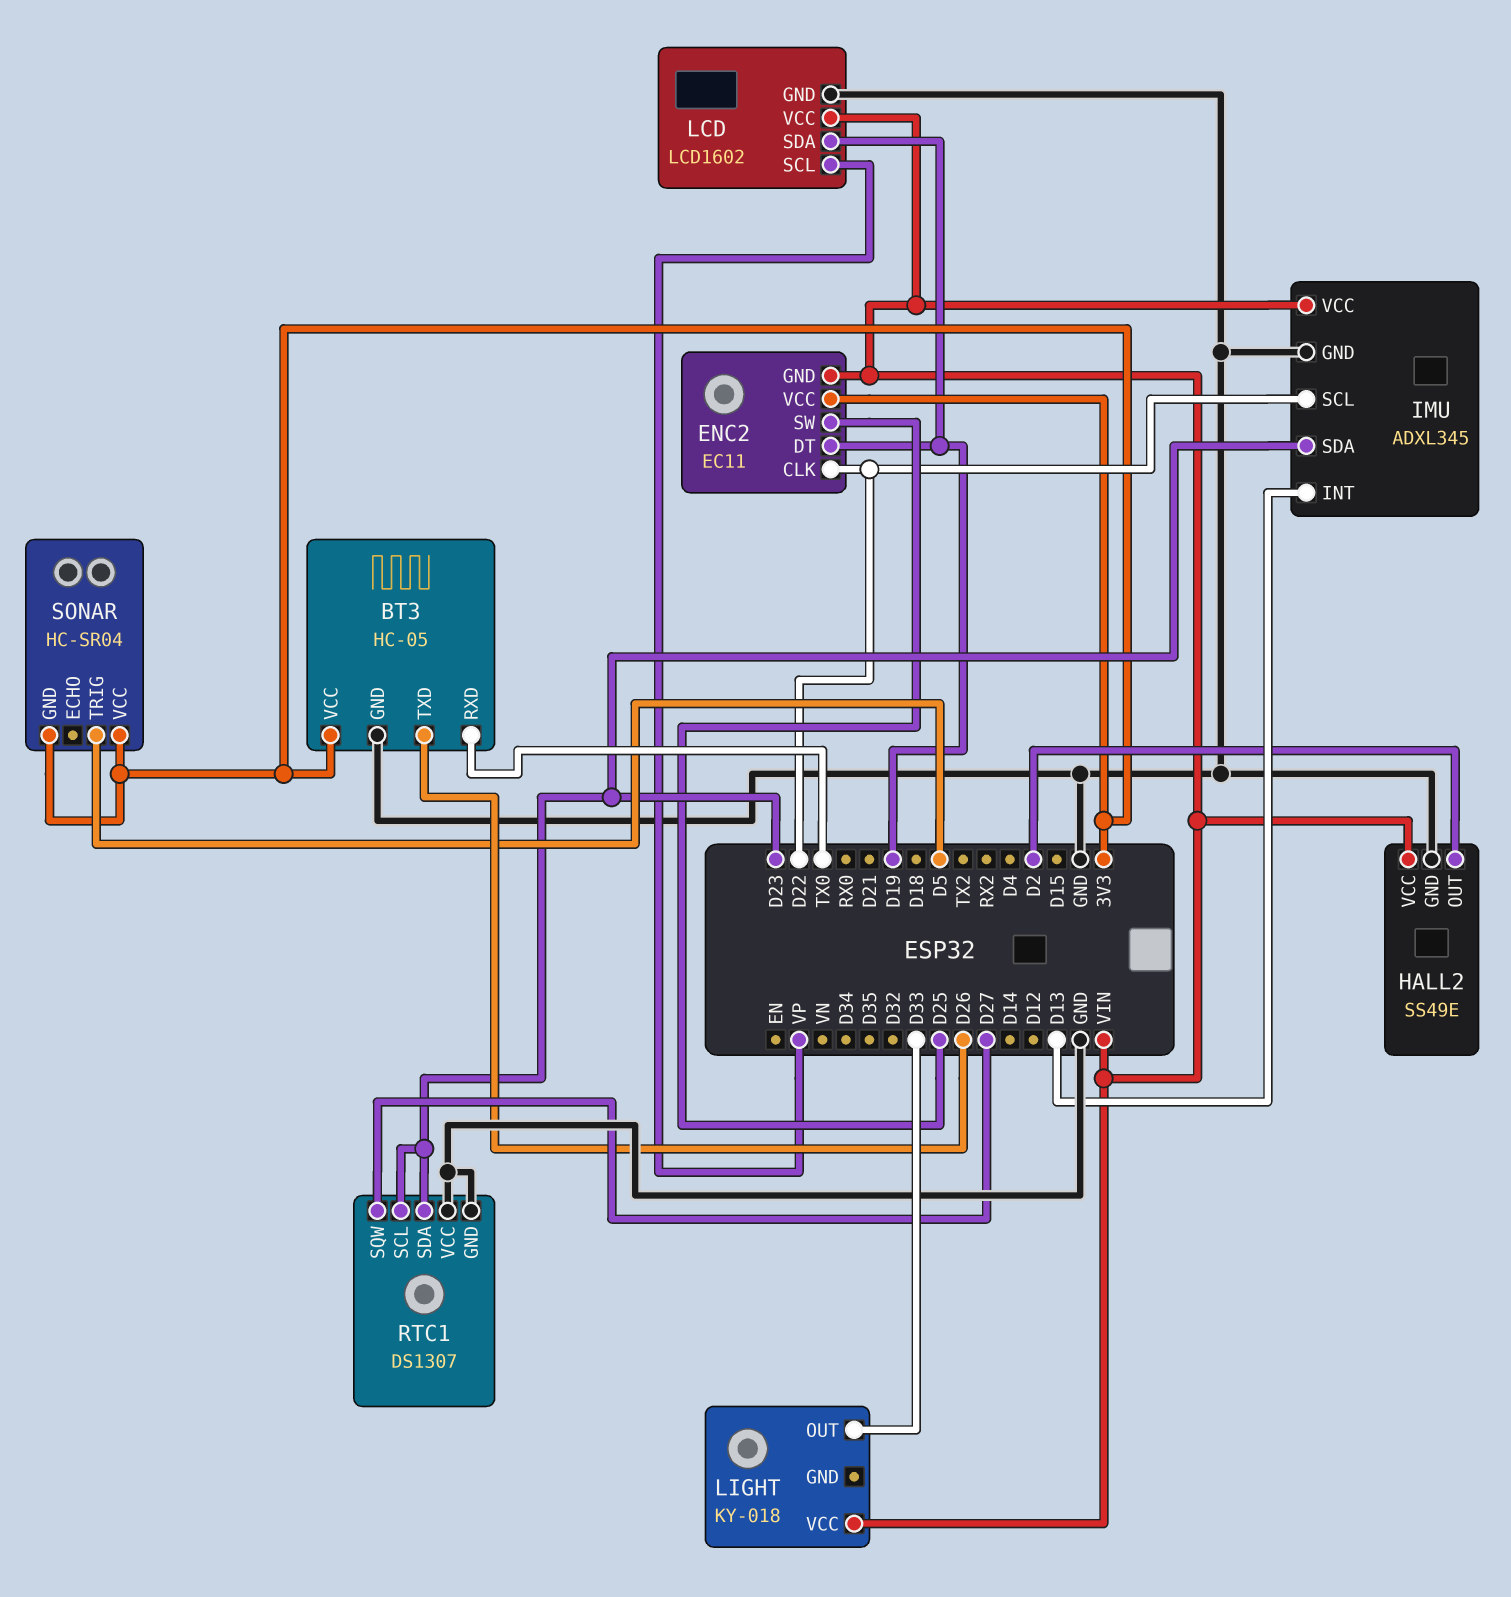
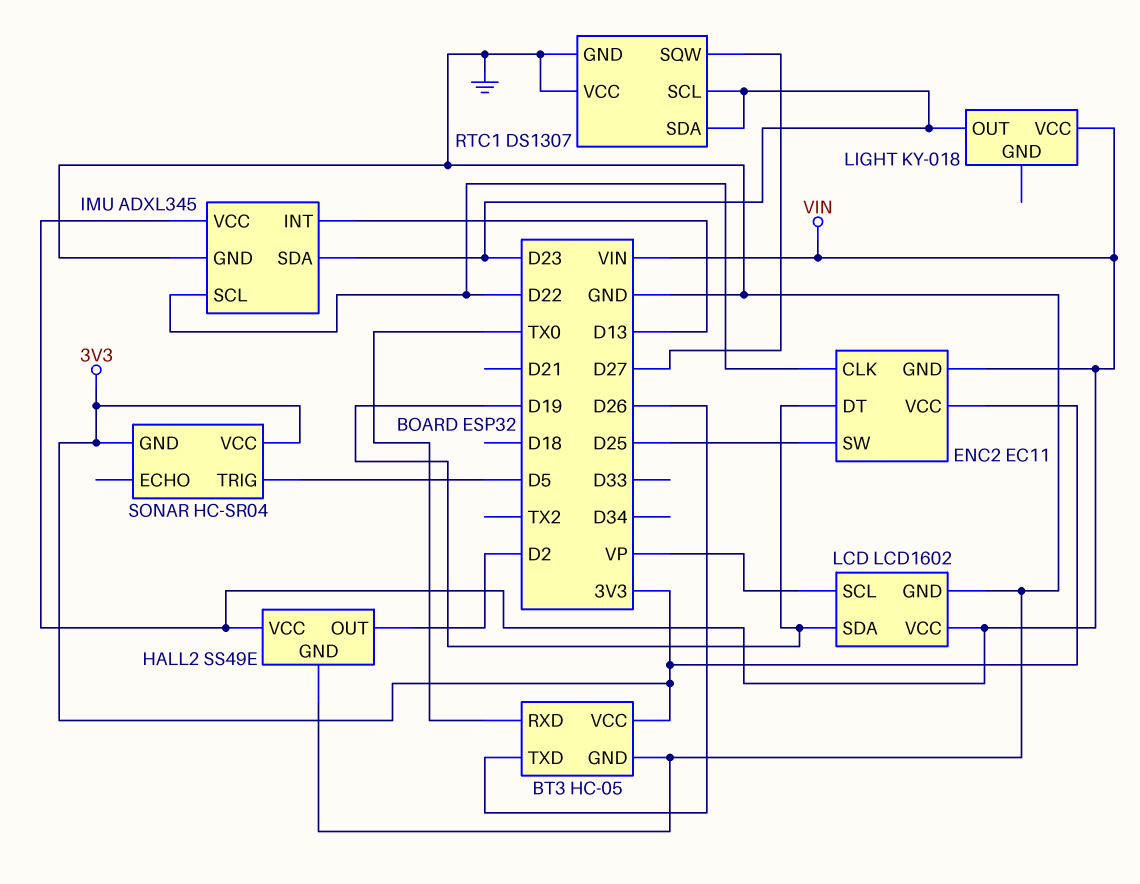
LIGHT pin OUT: D33 -> D23

